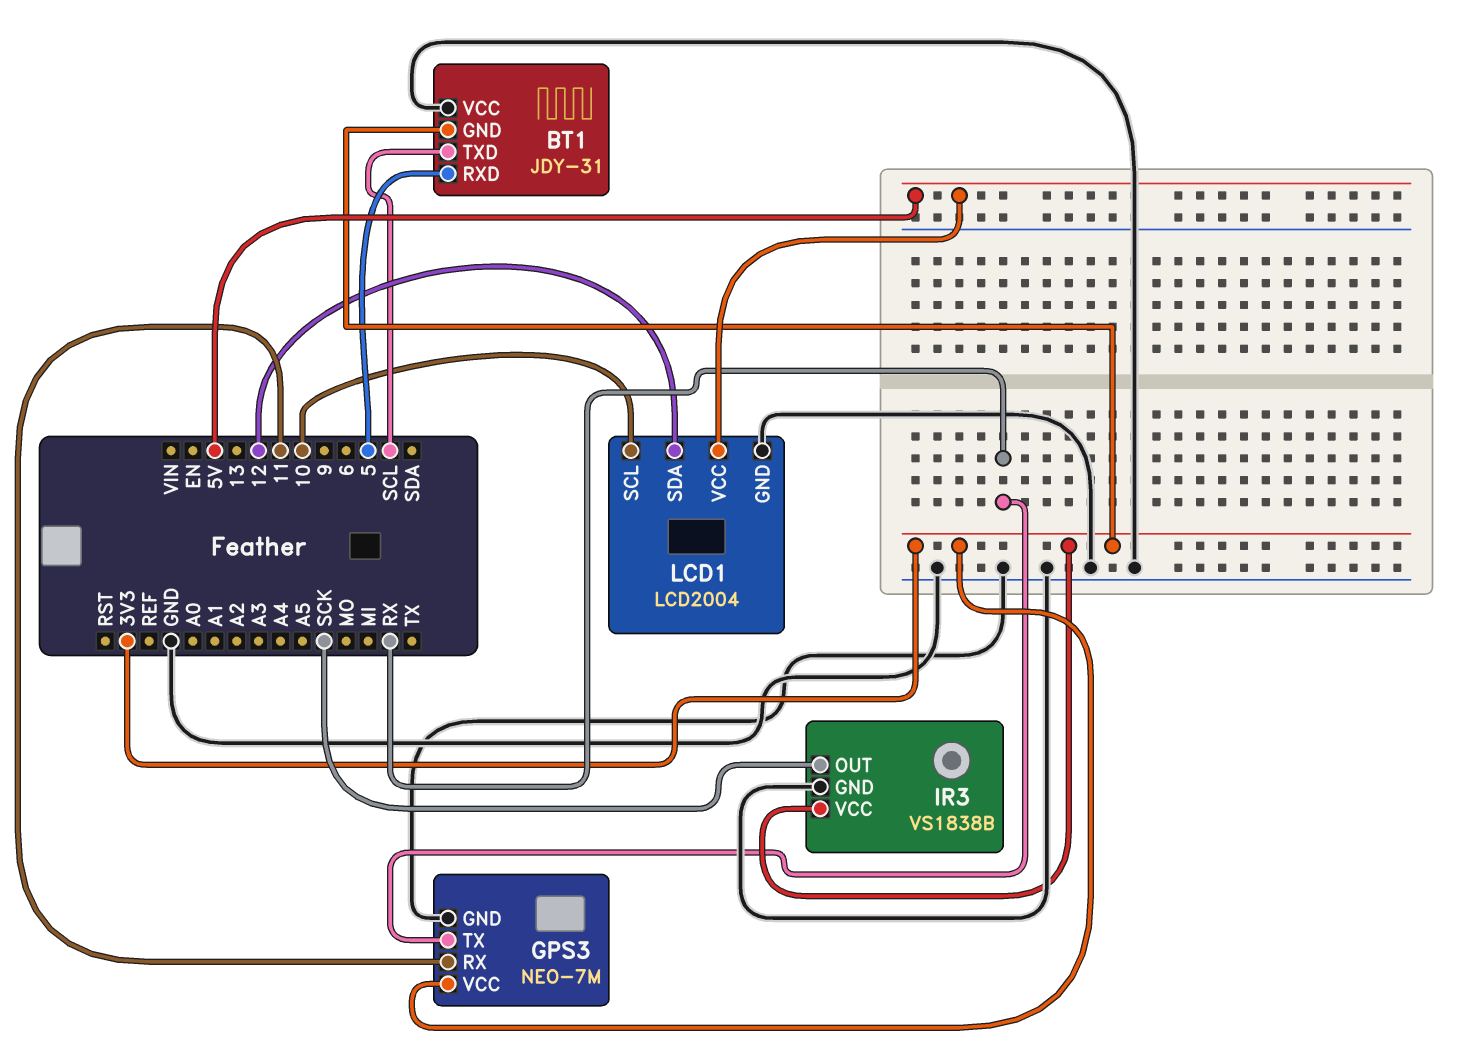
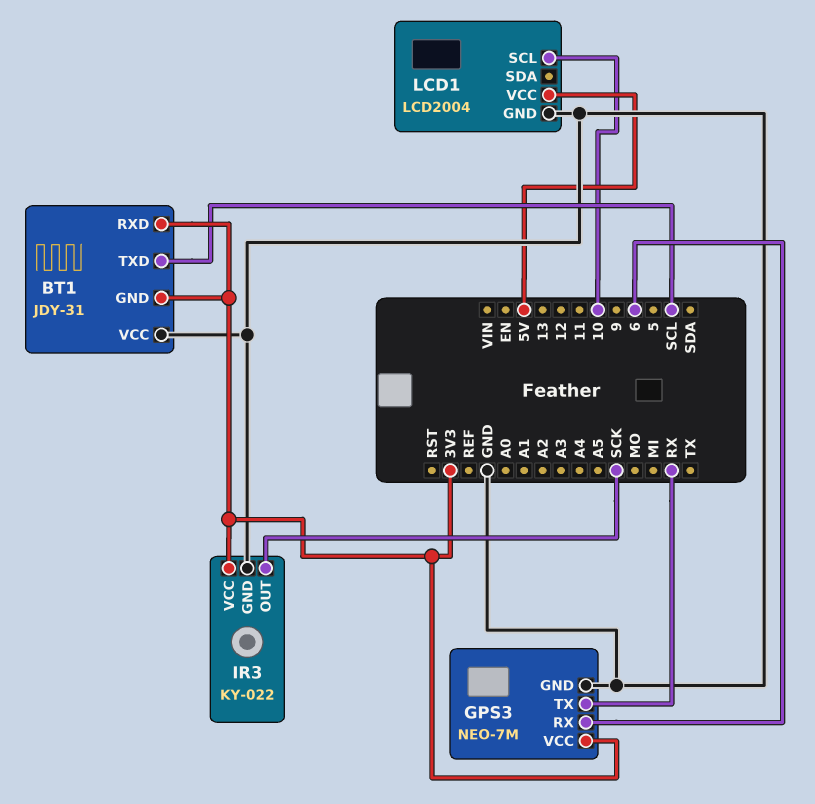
BT1 pin RXD: 5 -> 3V3
GPS3 pin RX: 11 -> 6
IR3: VS1838B -> KY-022
LCD1 pin SDA: 12 -> none

